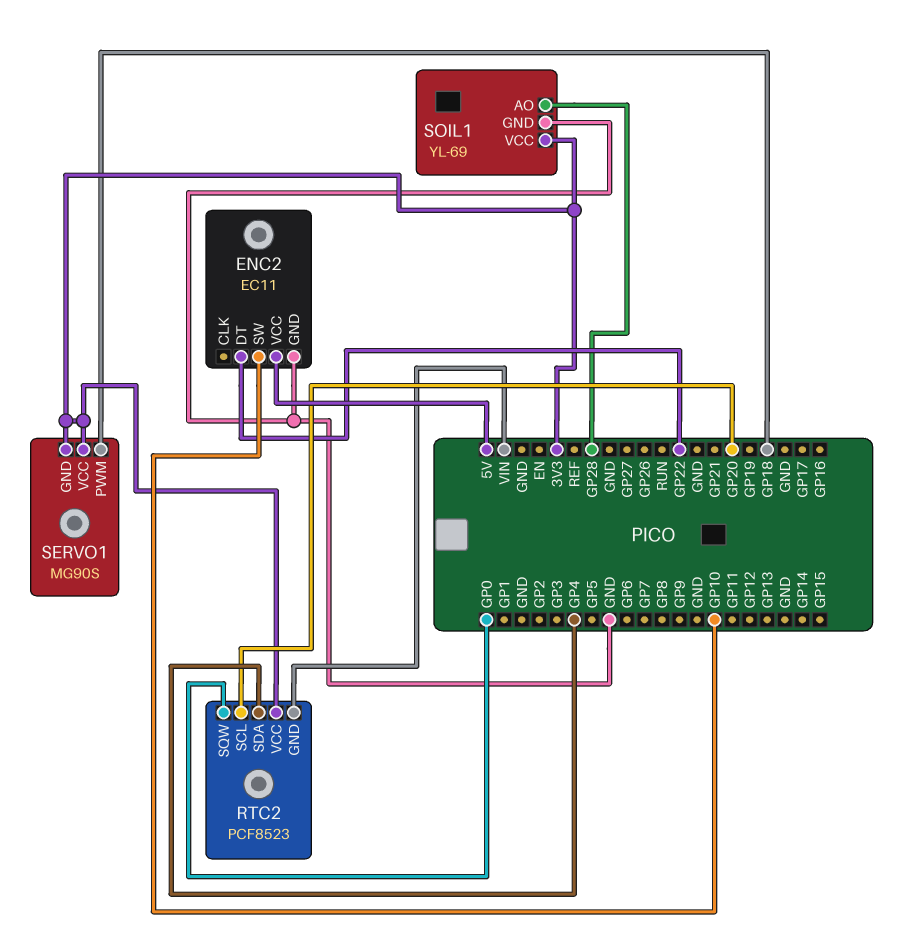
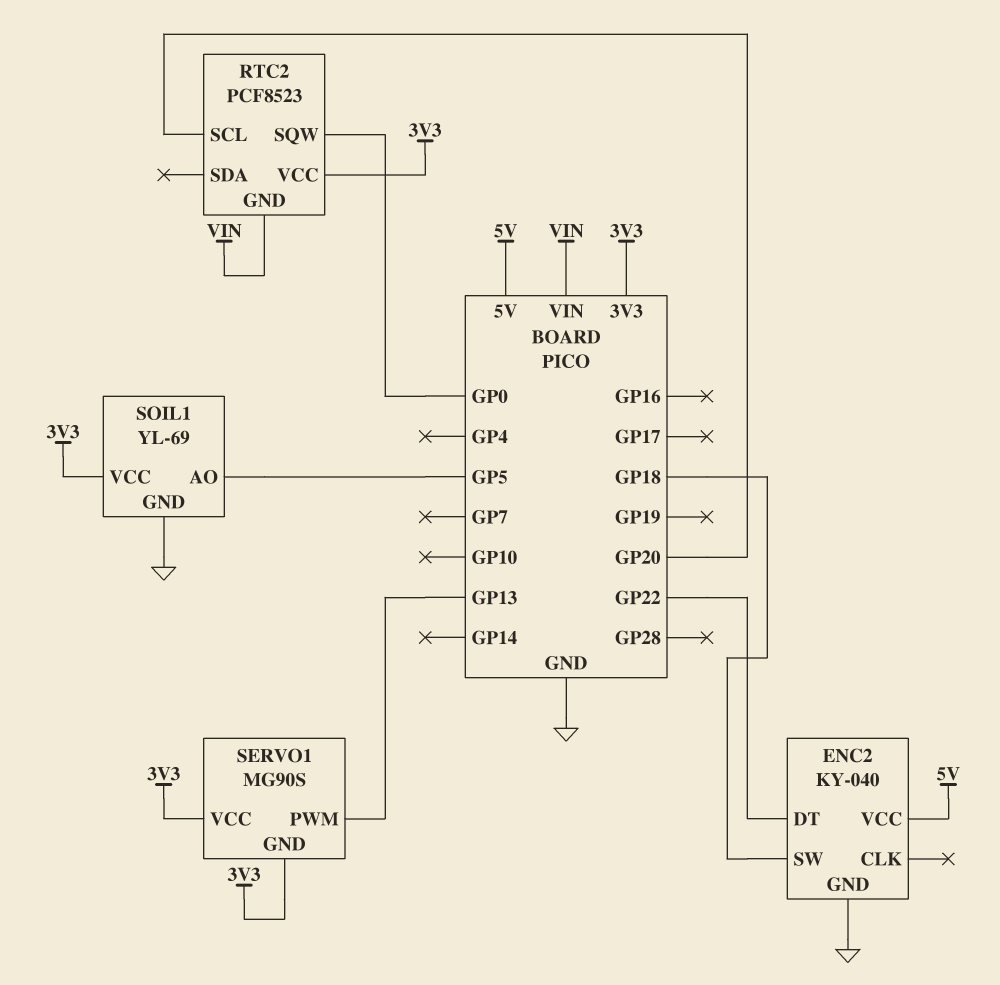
ENC2: EC11 -> KY-040
ENC2 pin SW: GP10 -> GP18
RTC2 pin SDA: GP4 -> none
SERVO1 pin PWM: GP18 -> GP13
SOIL1 pin AO: GP28 -> GP5

